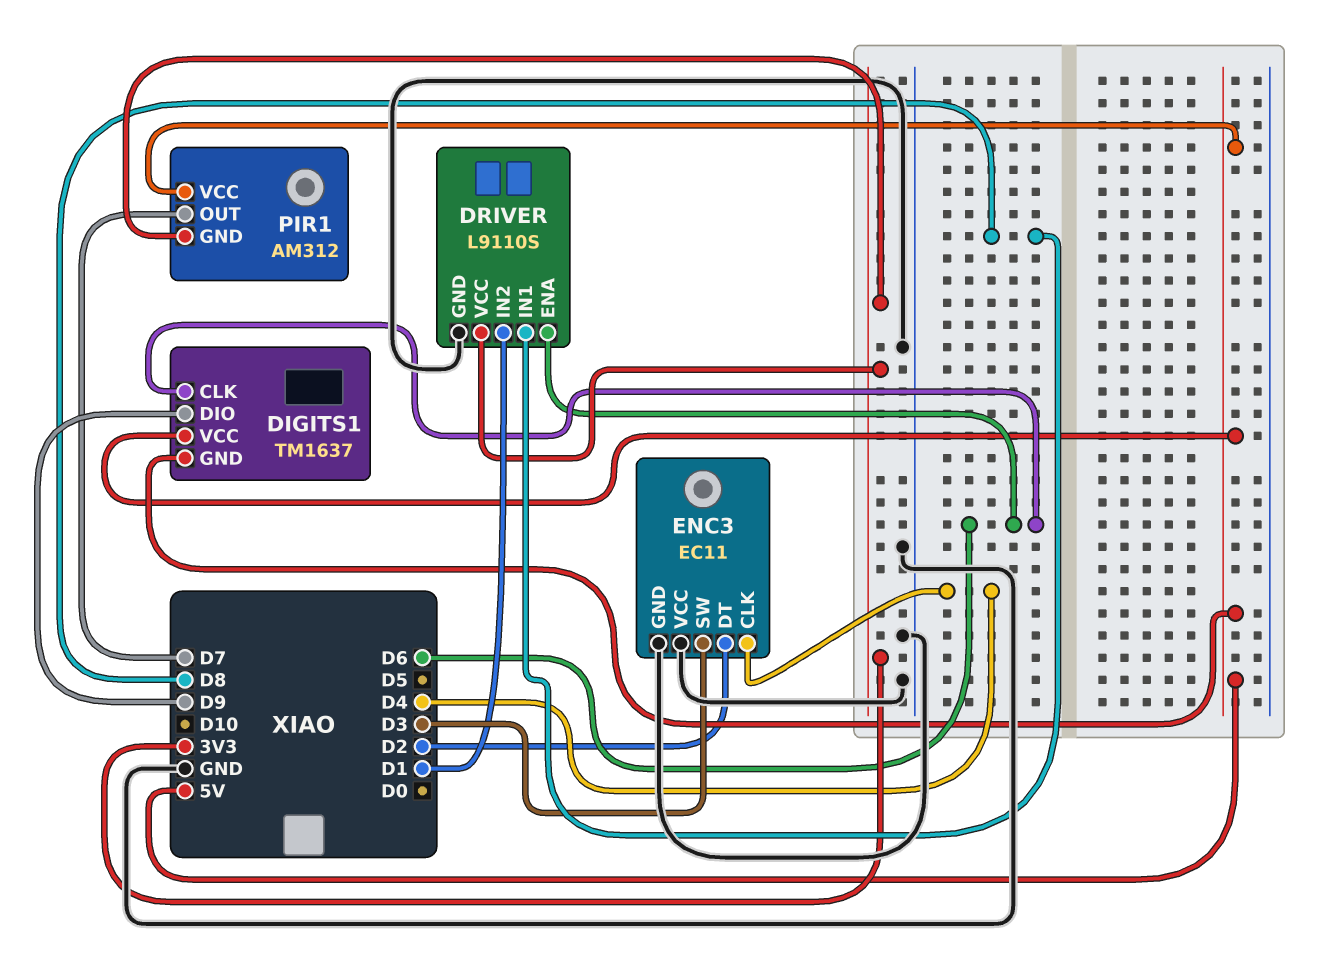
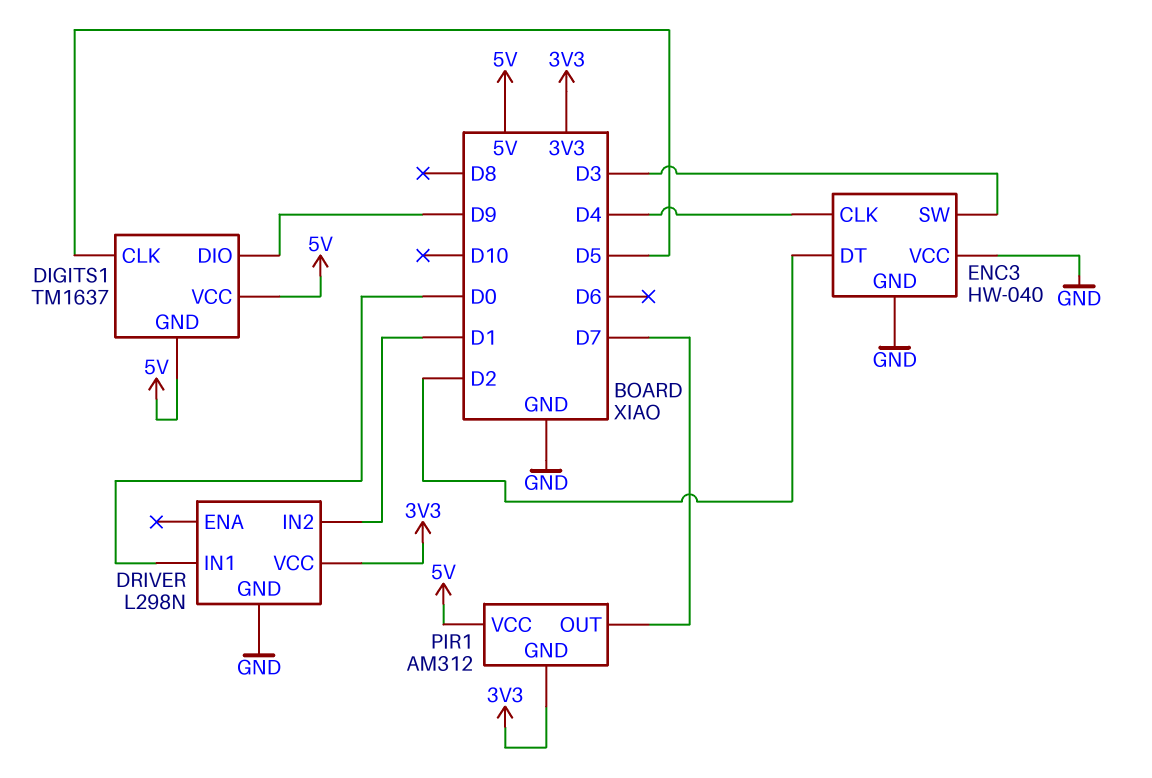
DIGITS1 pin CLK: D6 -> D5
DRIVER: L9110S -> L298N
DRIVER pin ENA: D6 -> none
DRIVER pin IN1: D8 -> D0
ENC3: EC11 -> HW-040

